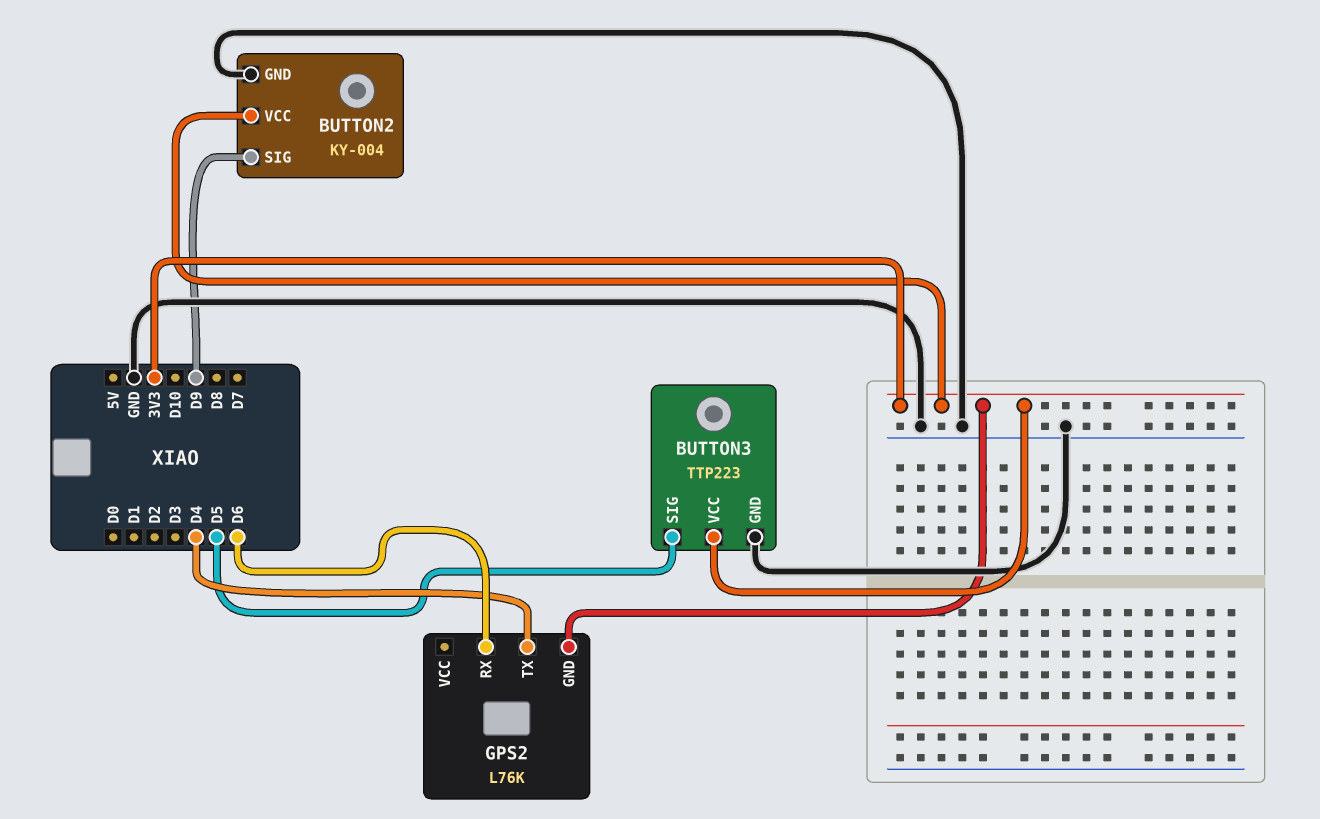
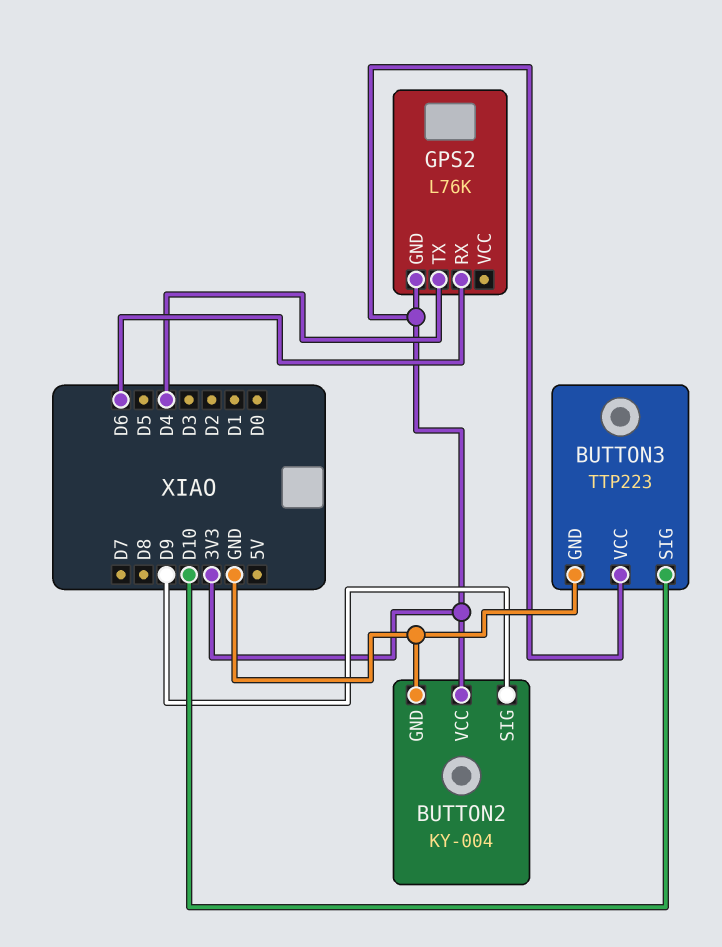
BUTTON3 pin SIG: D5 -> D10

